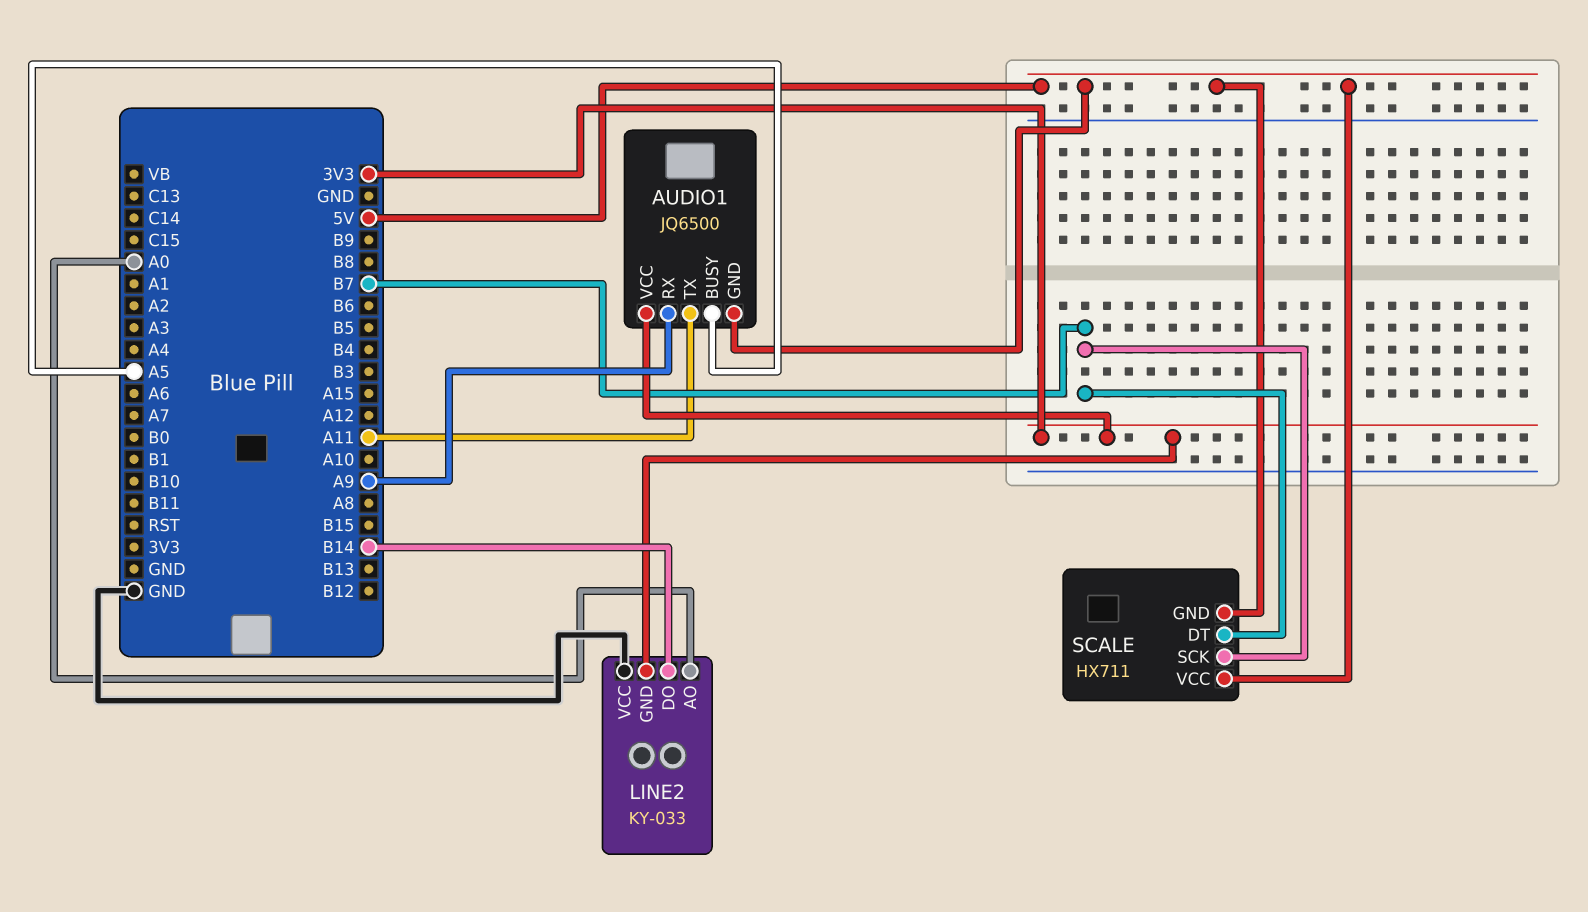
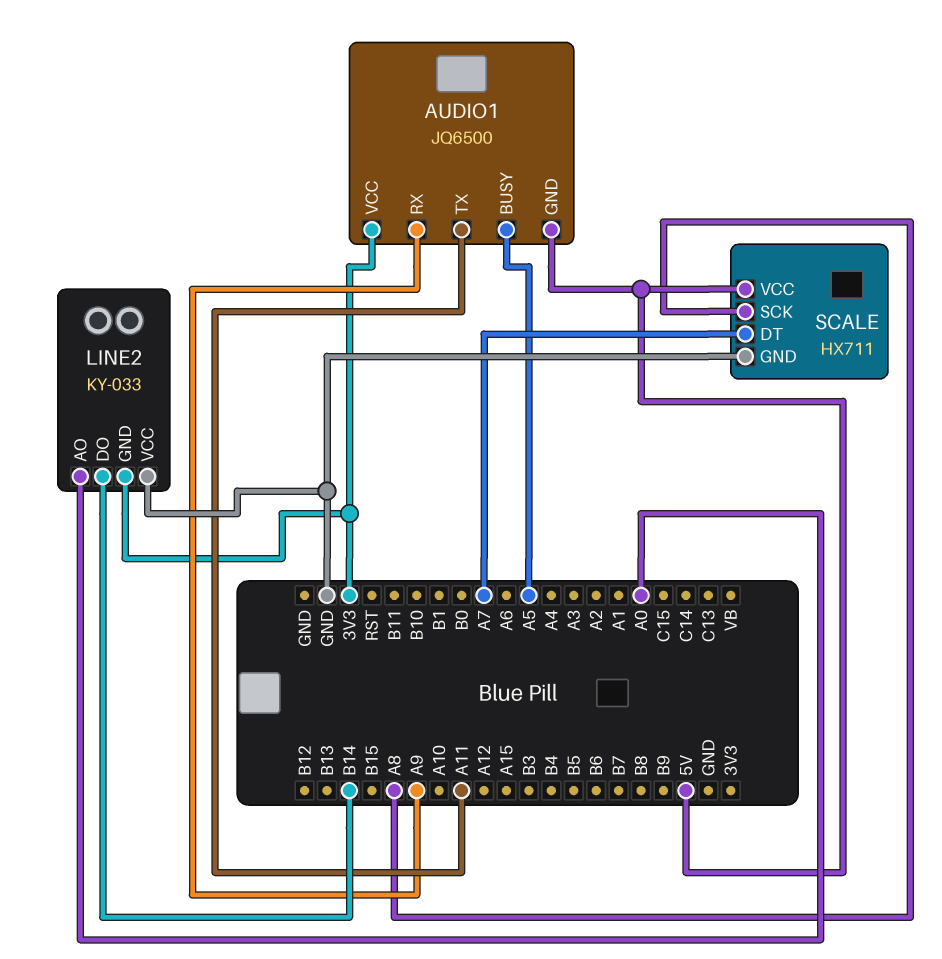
SCALE pin DT: B7 -> A7
SCALE pin GND: 5V -> GND
SCALE pin SCK: B7 -> A8

